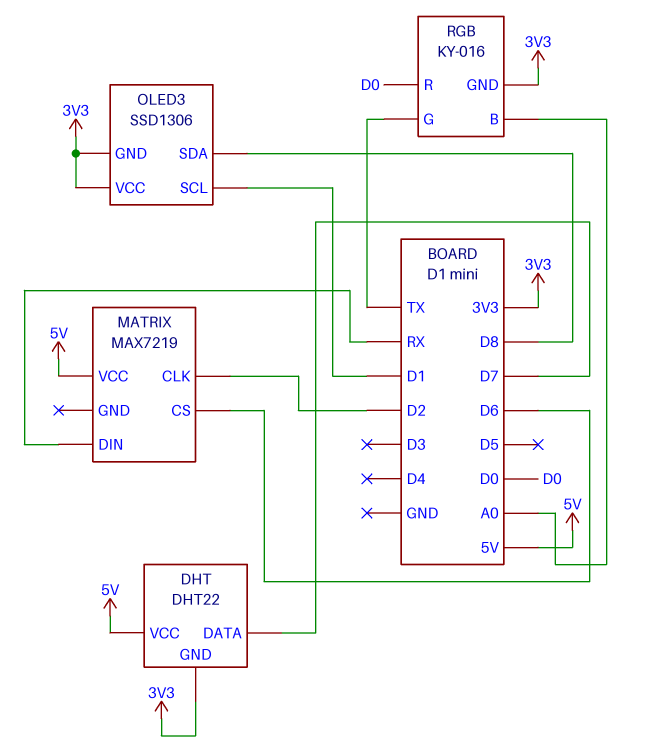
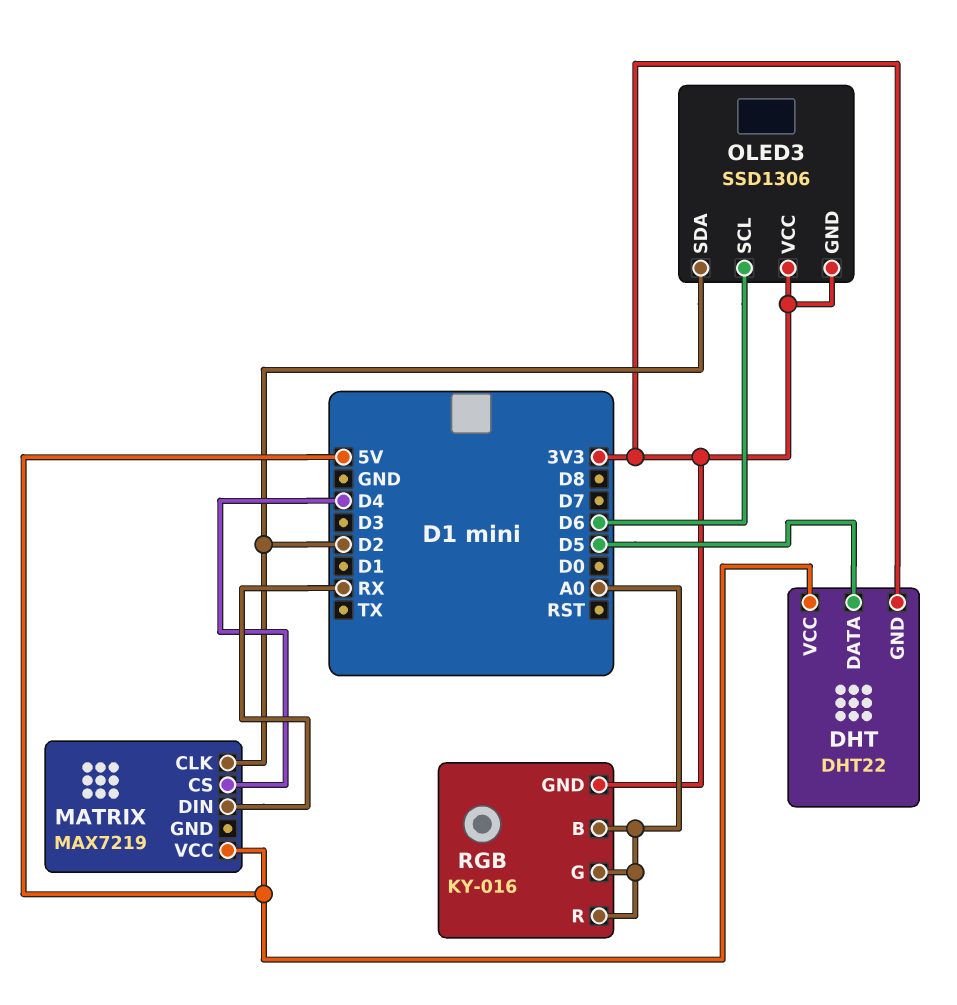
DHT pin DATA: D7 -> D5
MATRIX pin CS: D6 -> D4
OLED3 pin SCL: D1 -> D6
OLED3 pin SDA: D8 -> D2
RGB pin G: TX -> A0
RGB pin R: D0 -> A0

